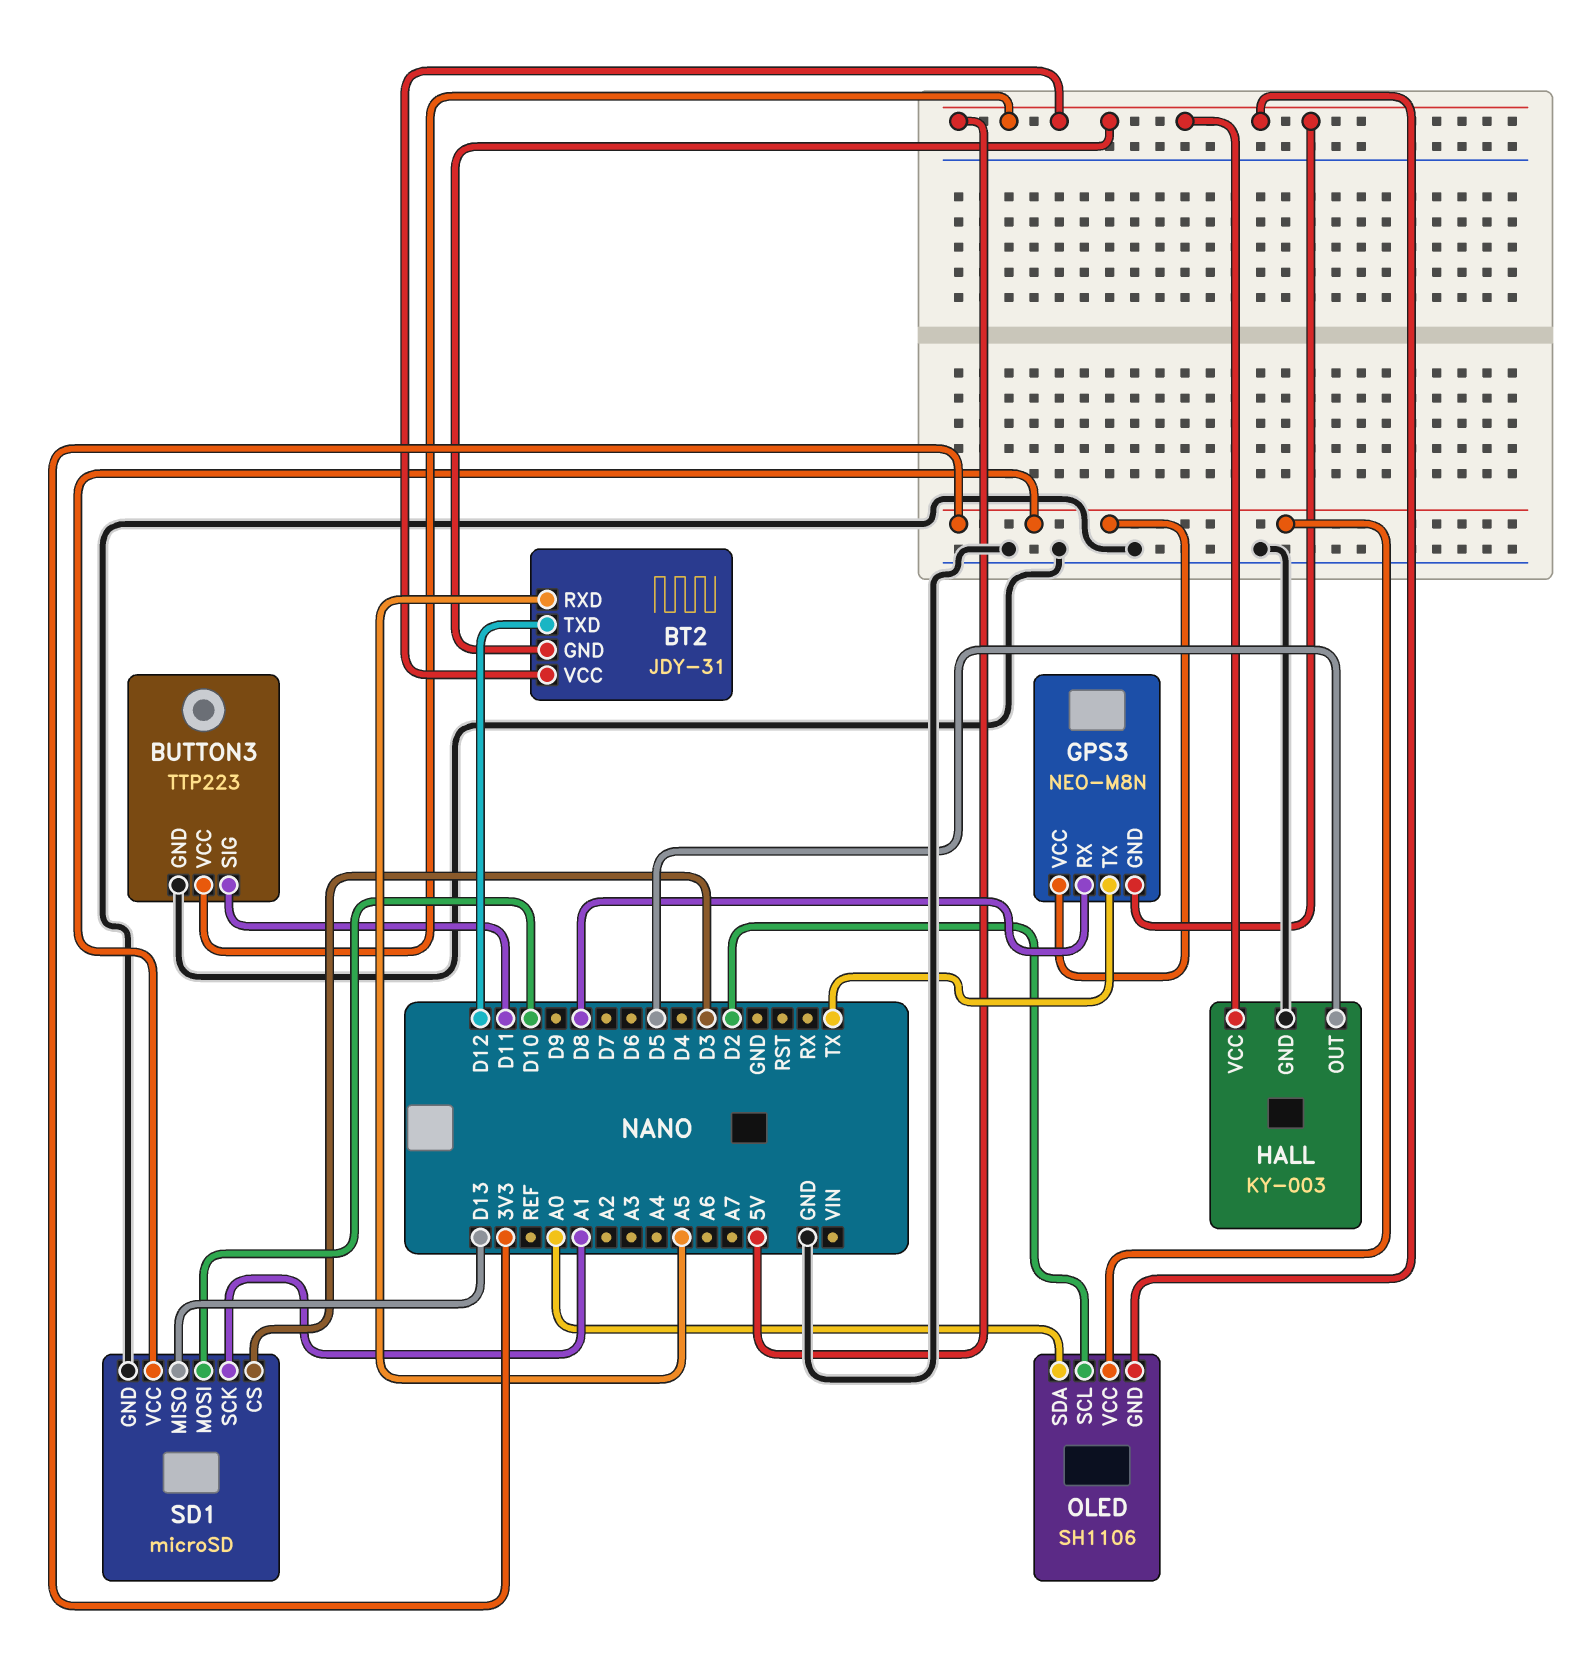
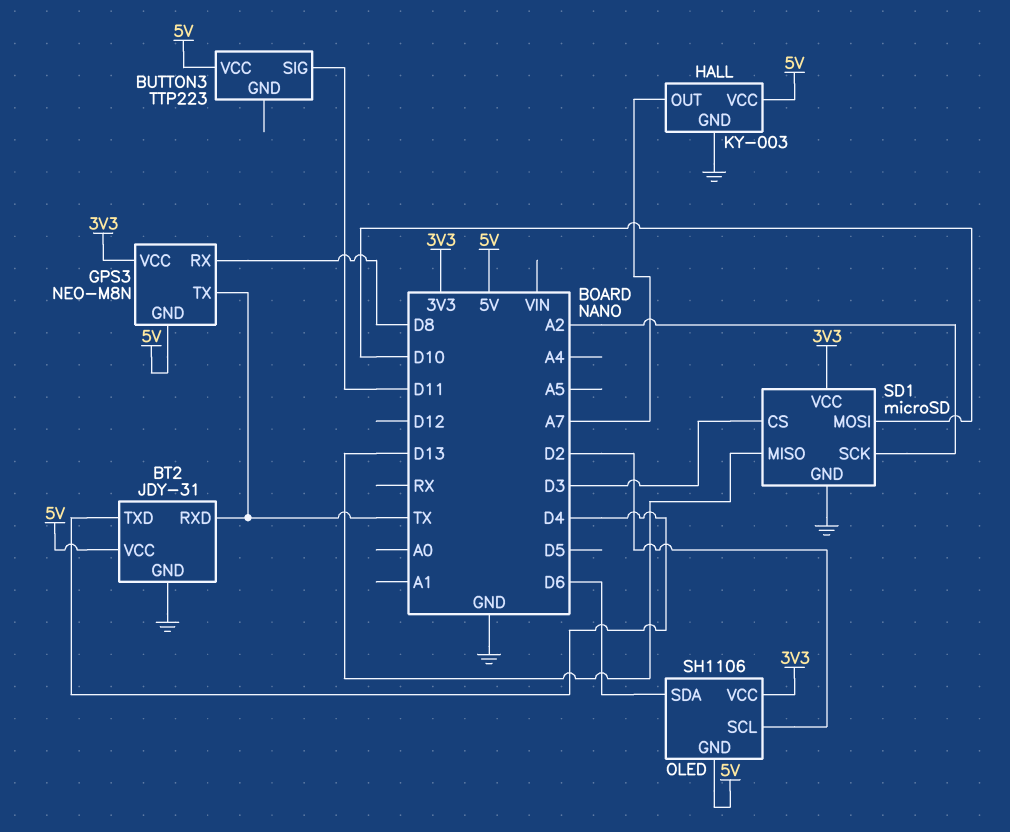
BT2 pin GND: 5V -> GND
BT2 pin RXD: A5 -> TX
BT2 pin TXD: D12 -> D4
BUTTON3 pin GND: GND -> none
HALL pin OUT: D5 -> A7
OLED pin SDA: A0 -> D6
SD1 pin SCK: A1 -> A2

